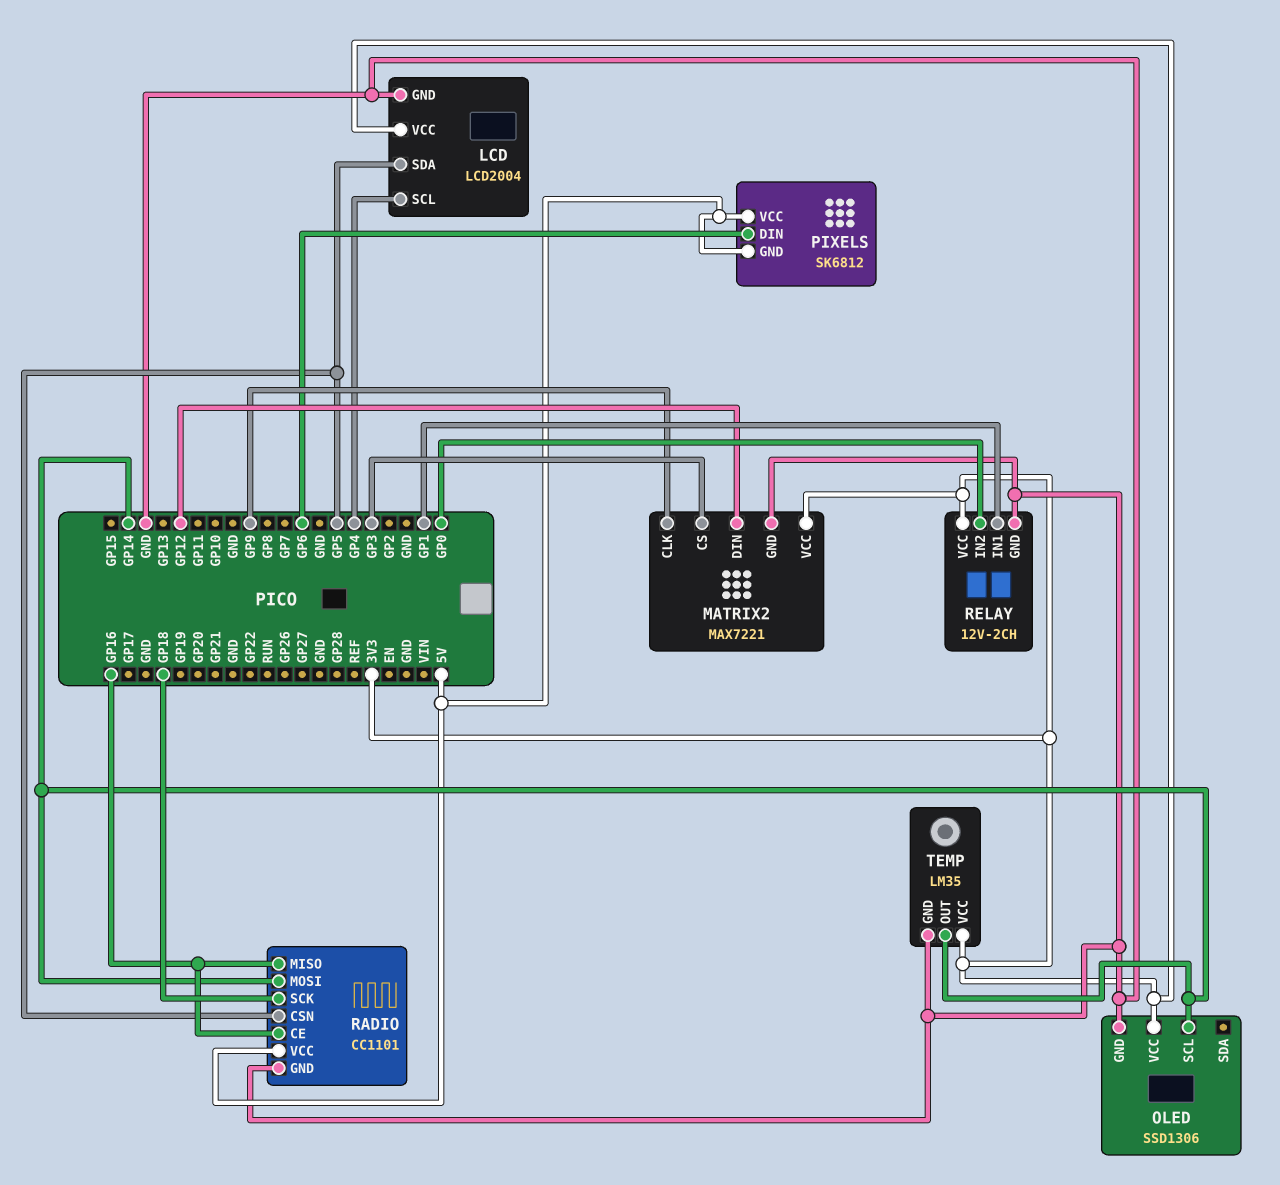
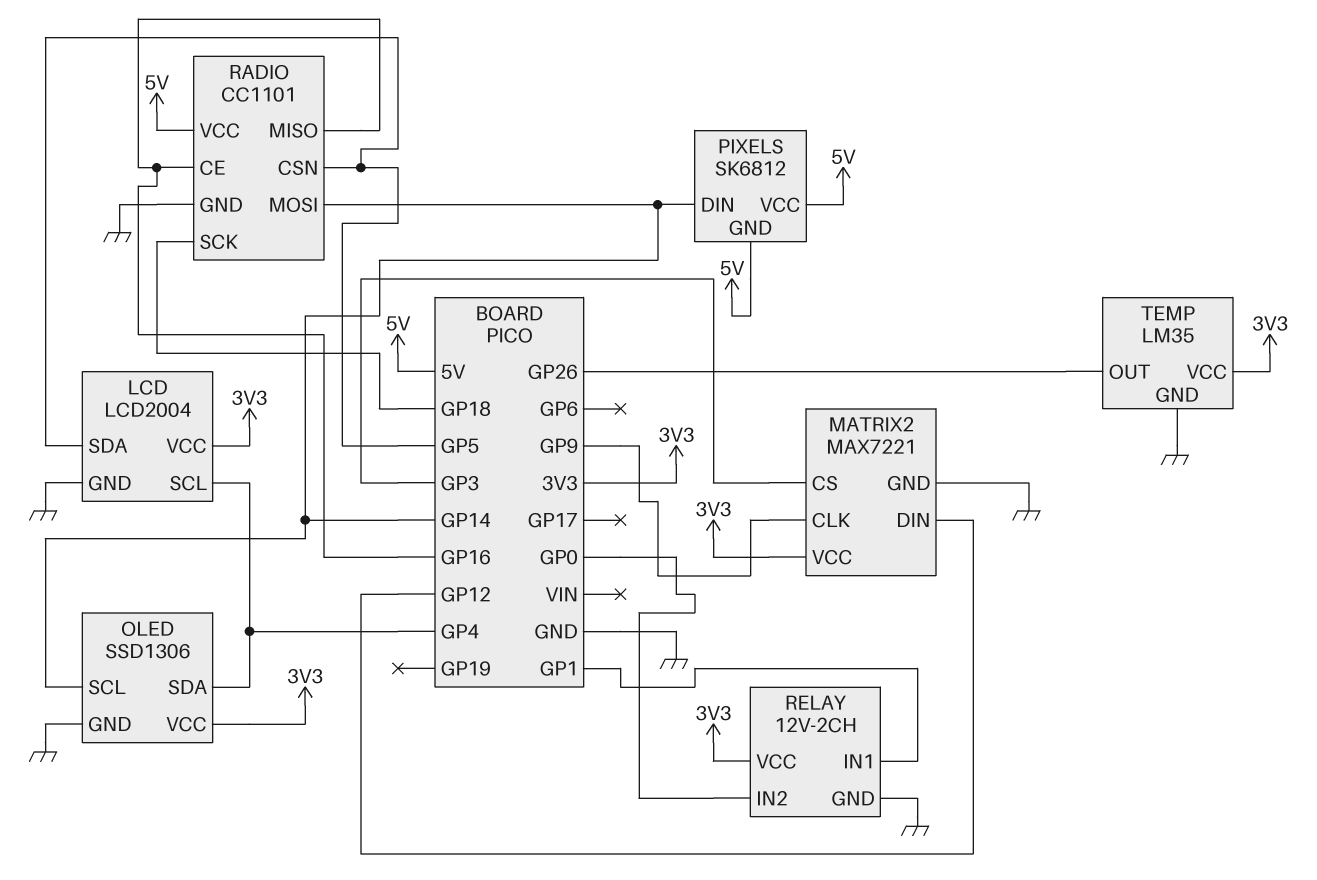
OLED pin SDA: none -> GP4
PIXELS pin DIN: GP6 -> GP14
TEMP pin OUT: GP14 -> GP26

